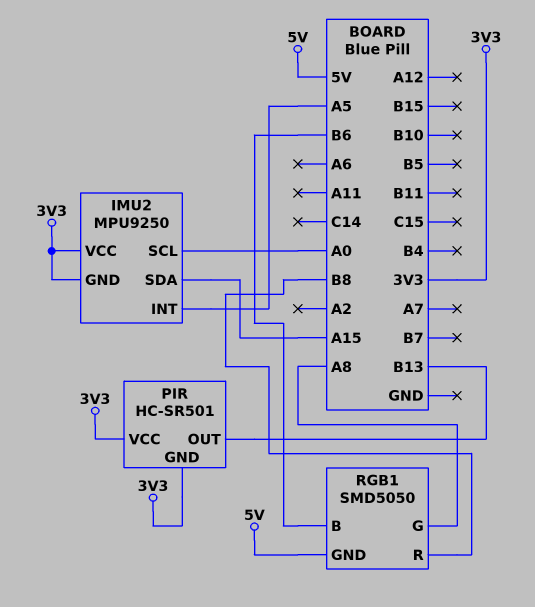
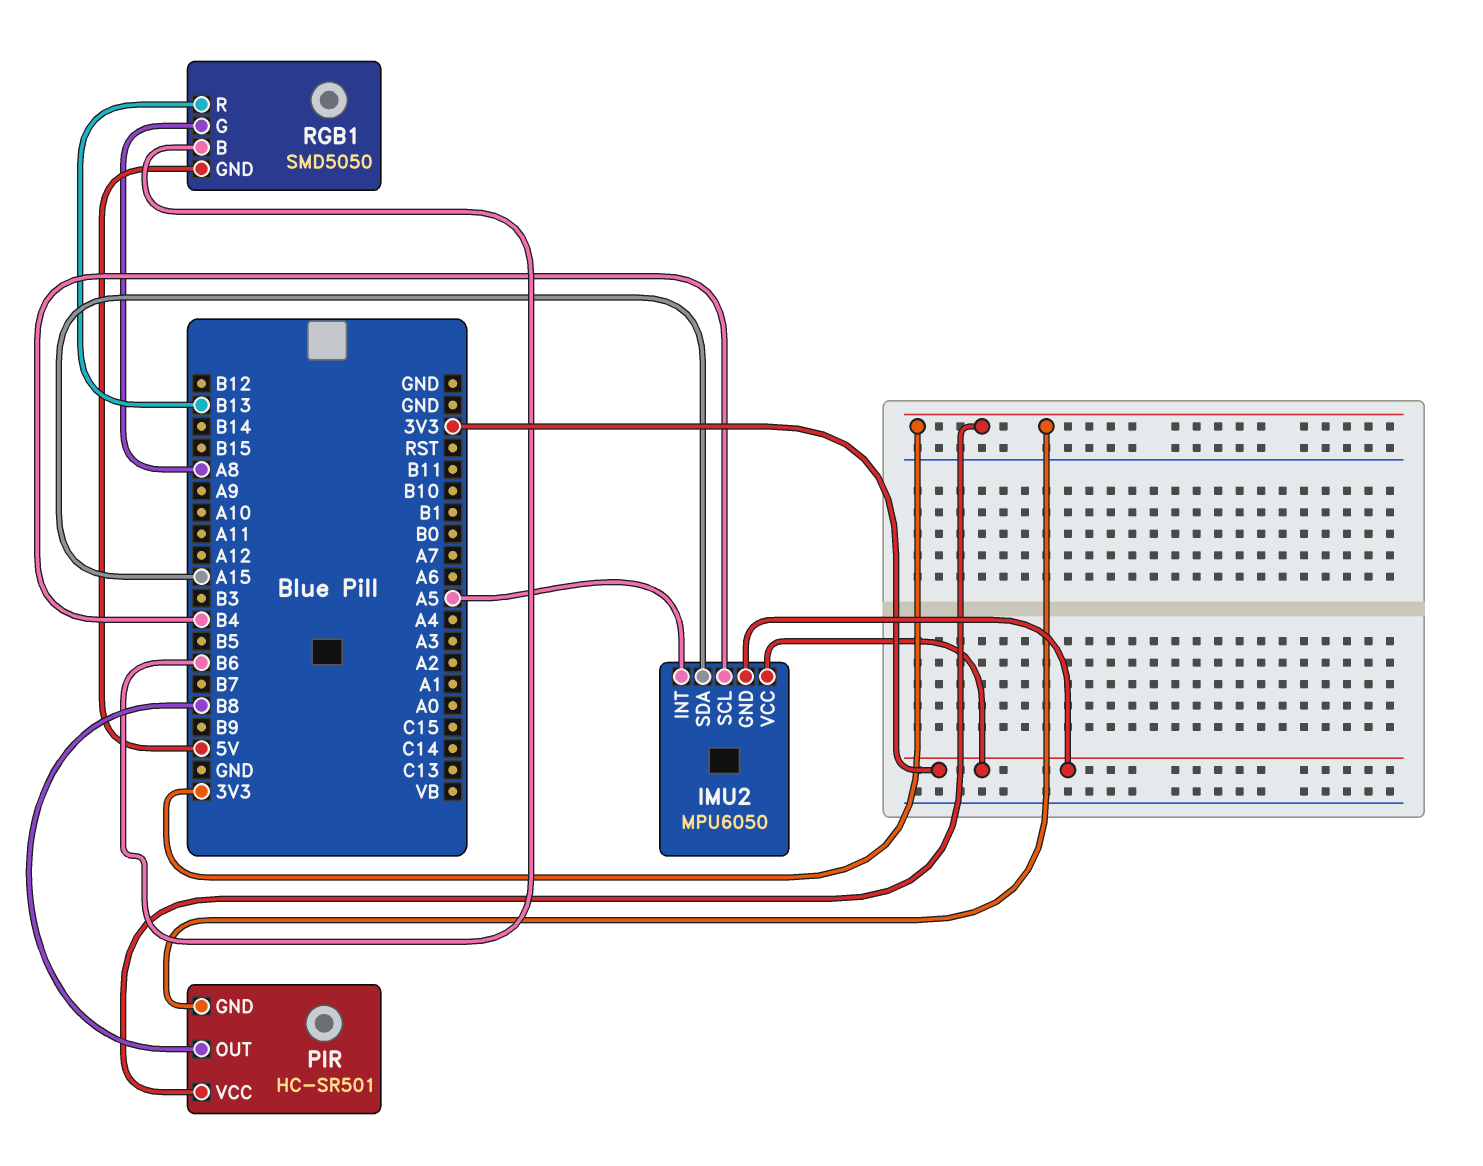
IMU2: MPU9250 -> MPU6050
IMU2 pin SCL: A0 -> B4
PIR pin OUT: B13 -> B8
RGB1 pin R: B8 -> B13

